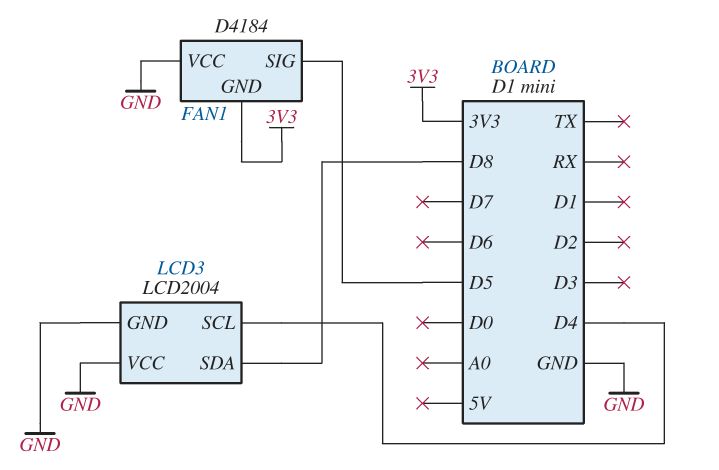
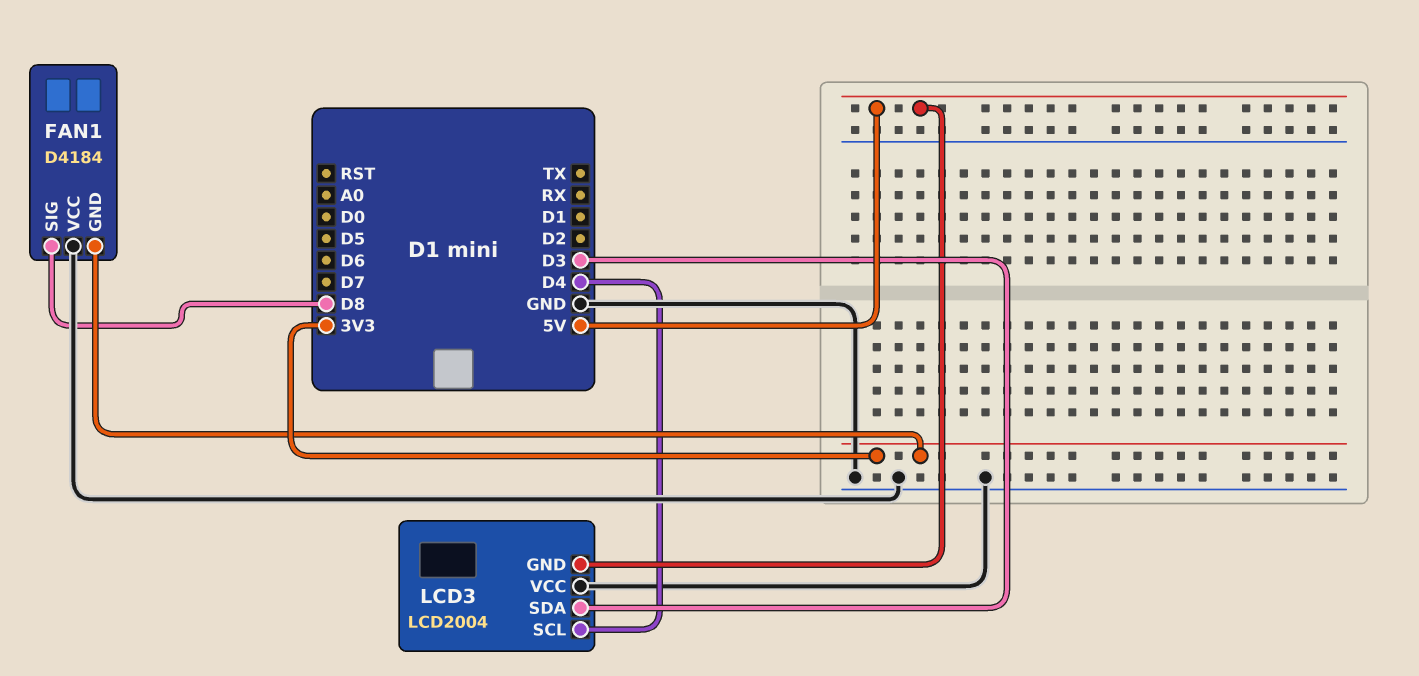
FAN1 pin SIG: D5 -> D8
LCD3 pin GND: GND -> 5V
LCD3 pin SDA: D8 -> D3

